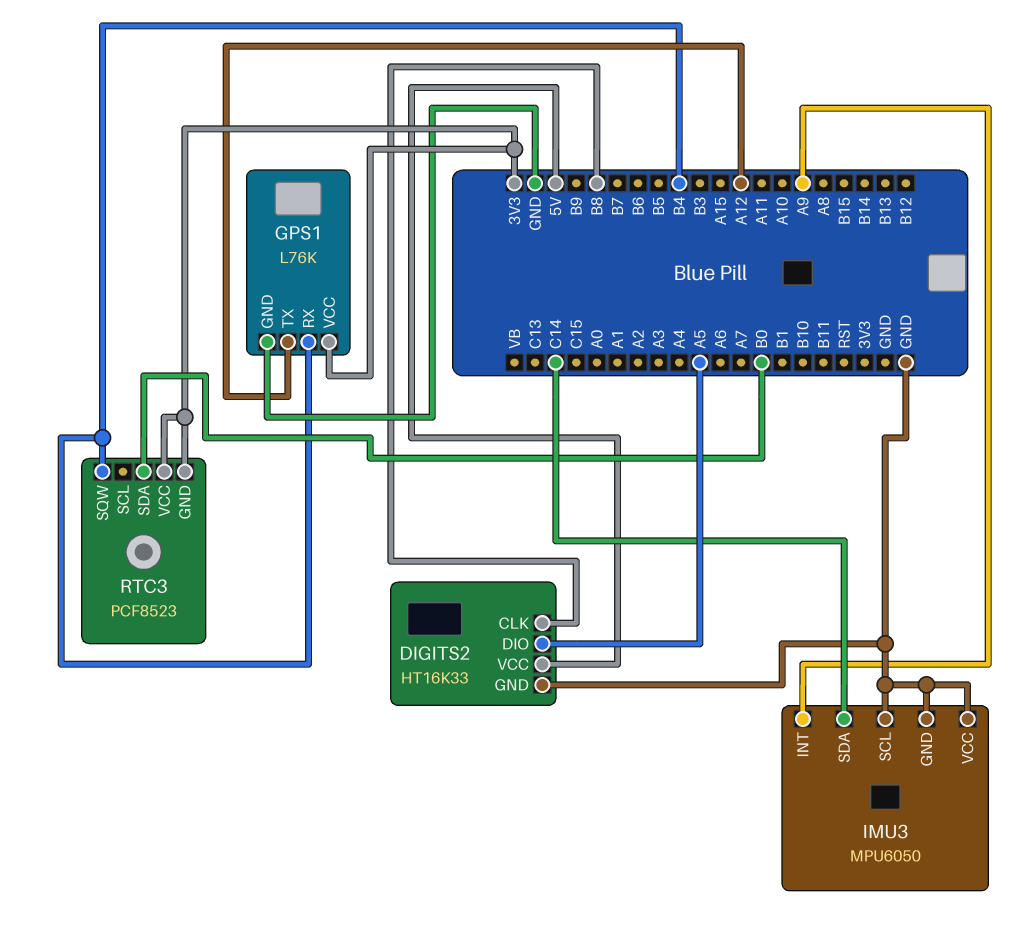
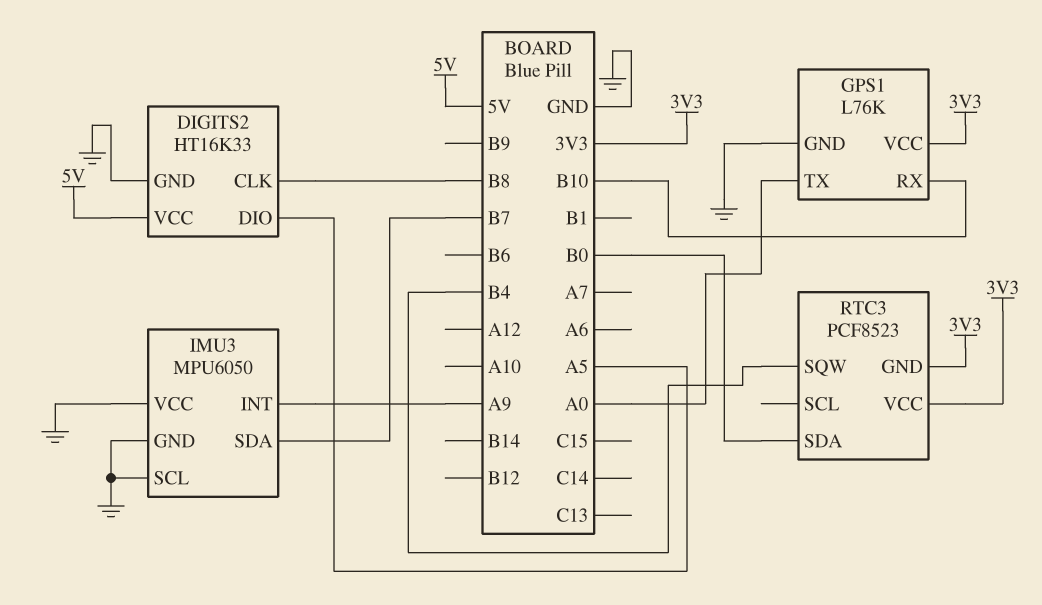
GPS1 pin RX: B4 -> B10
GPS1 pin TX: A12 -> A0
IMU3 pin SDA: C14 -> B7

